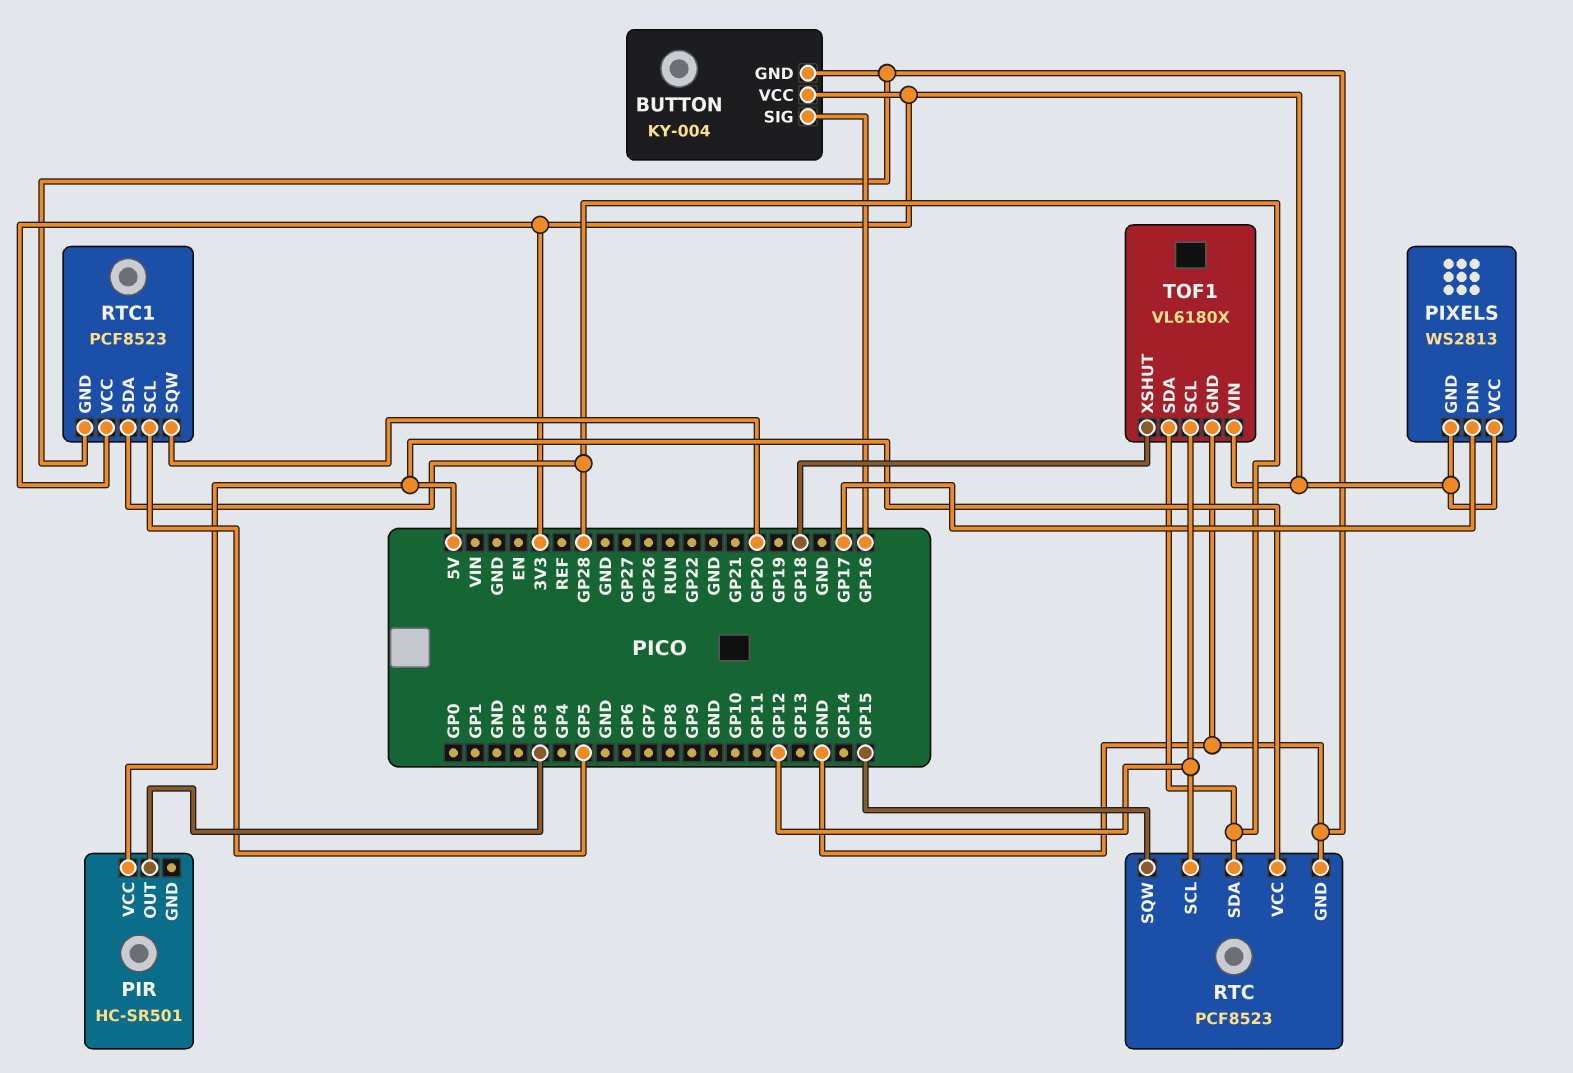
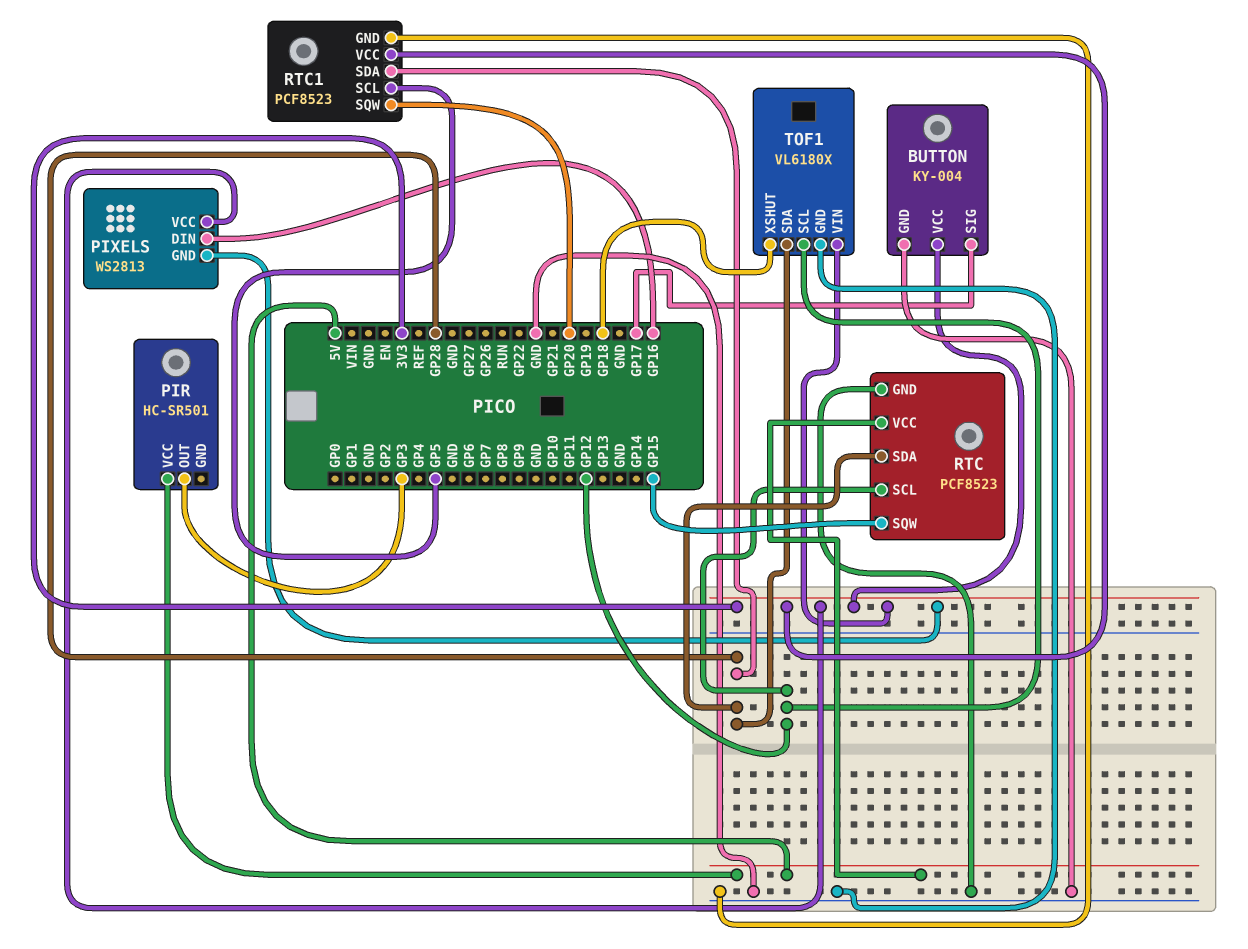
BUTTON pin SIG: GP16 -> GP17
PIXELS pin DIN: GP17 -> GP16

